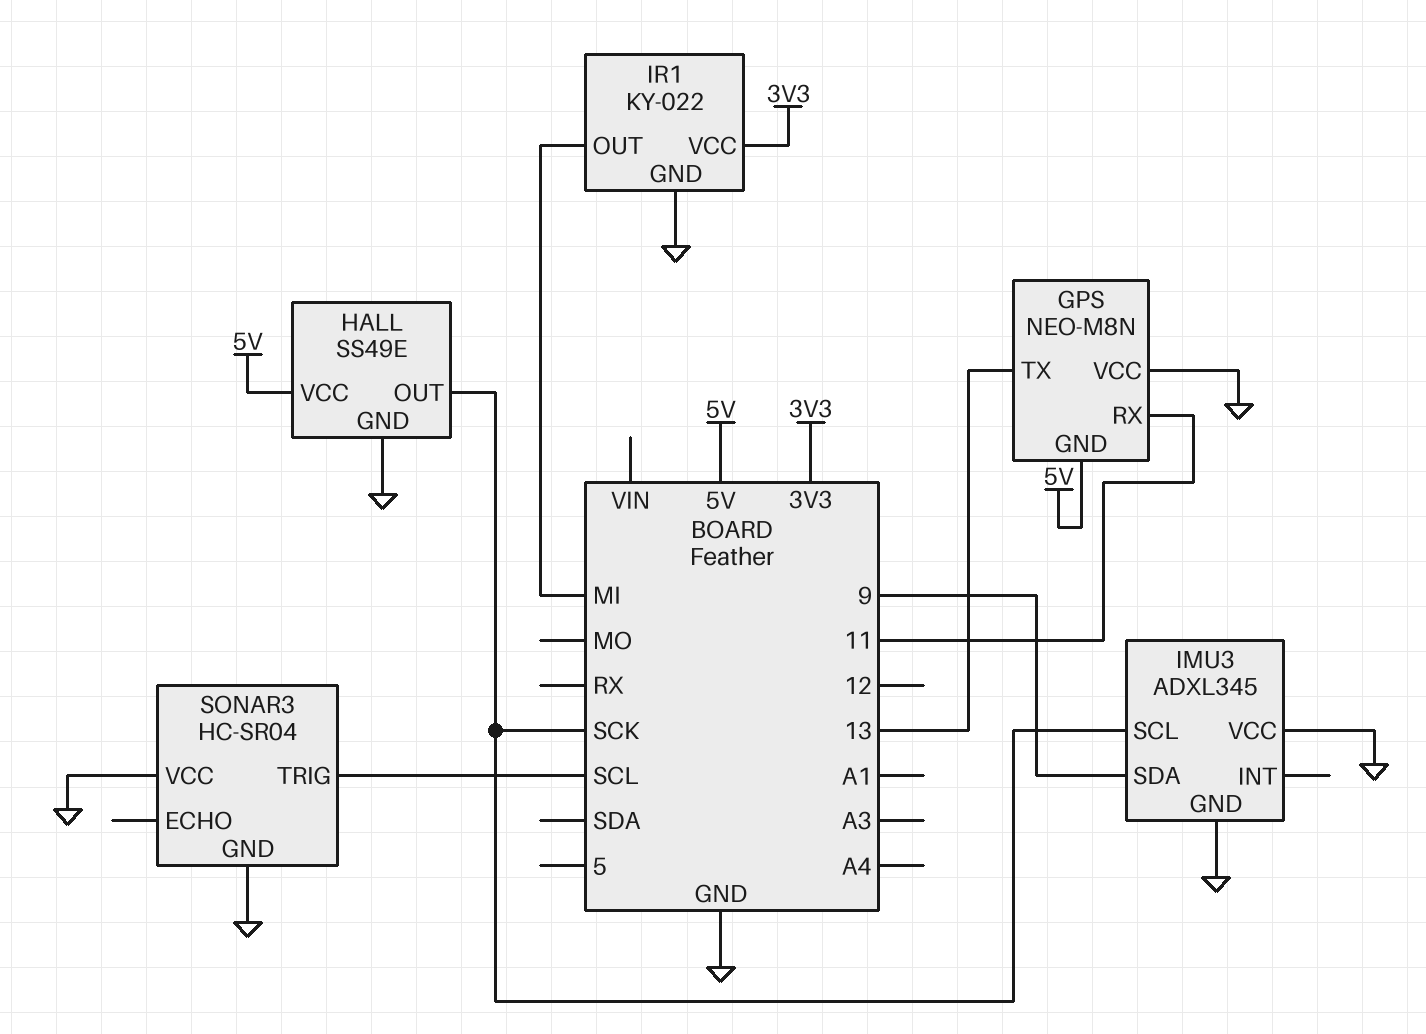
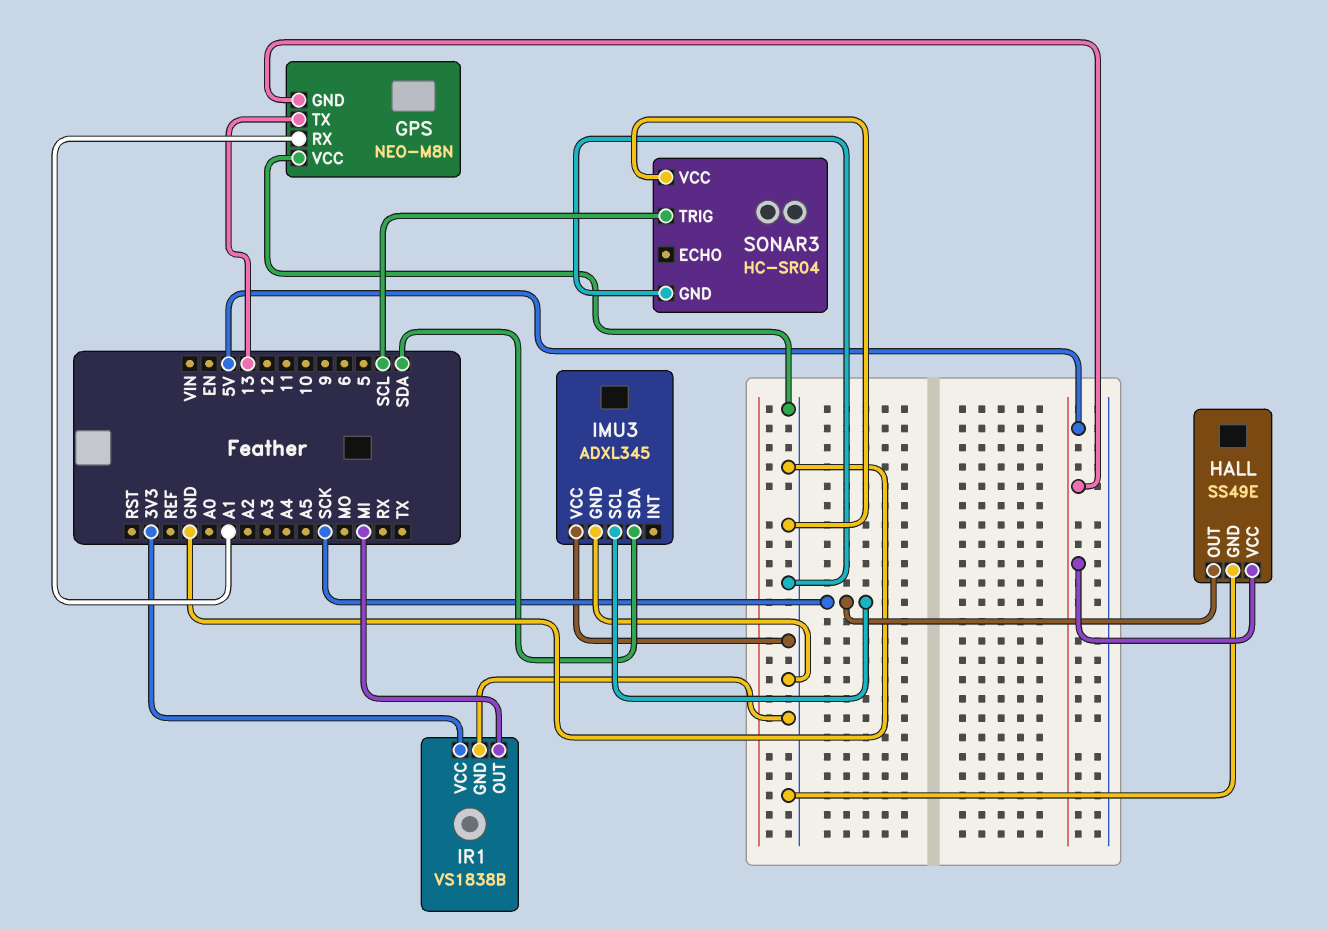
GPS pin RX: 11 -> A1
IMU3 pin SDA: 9 -> SDA
IR1: KY-022 -> VS1838B

